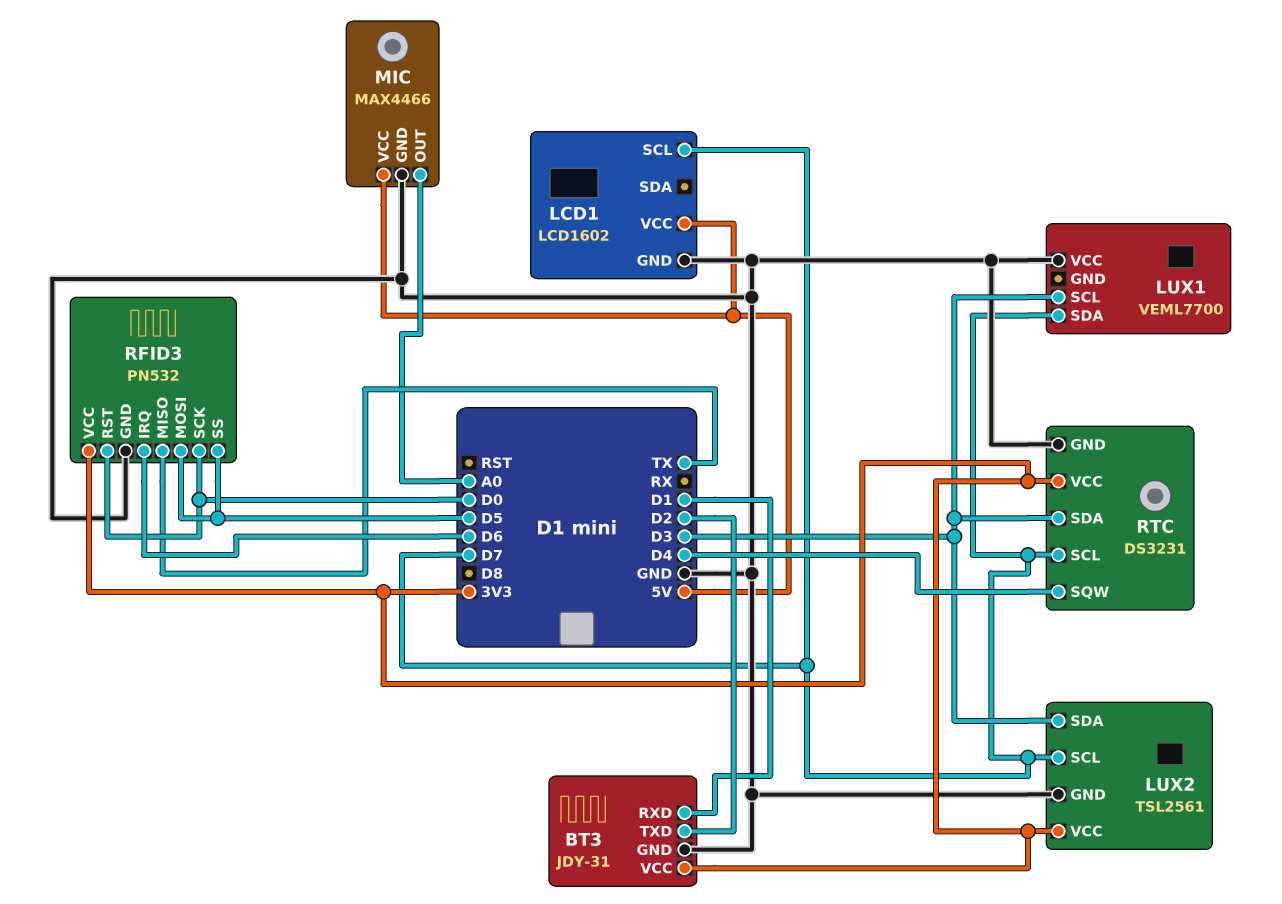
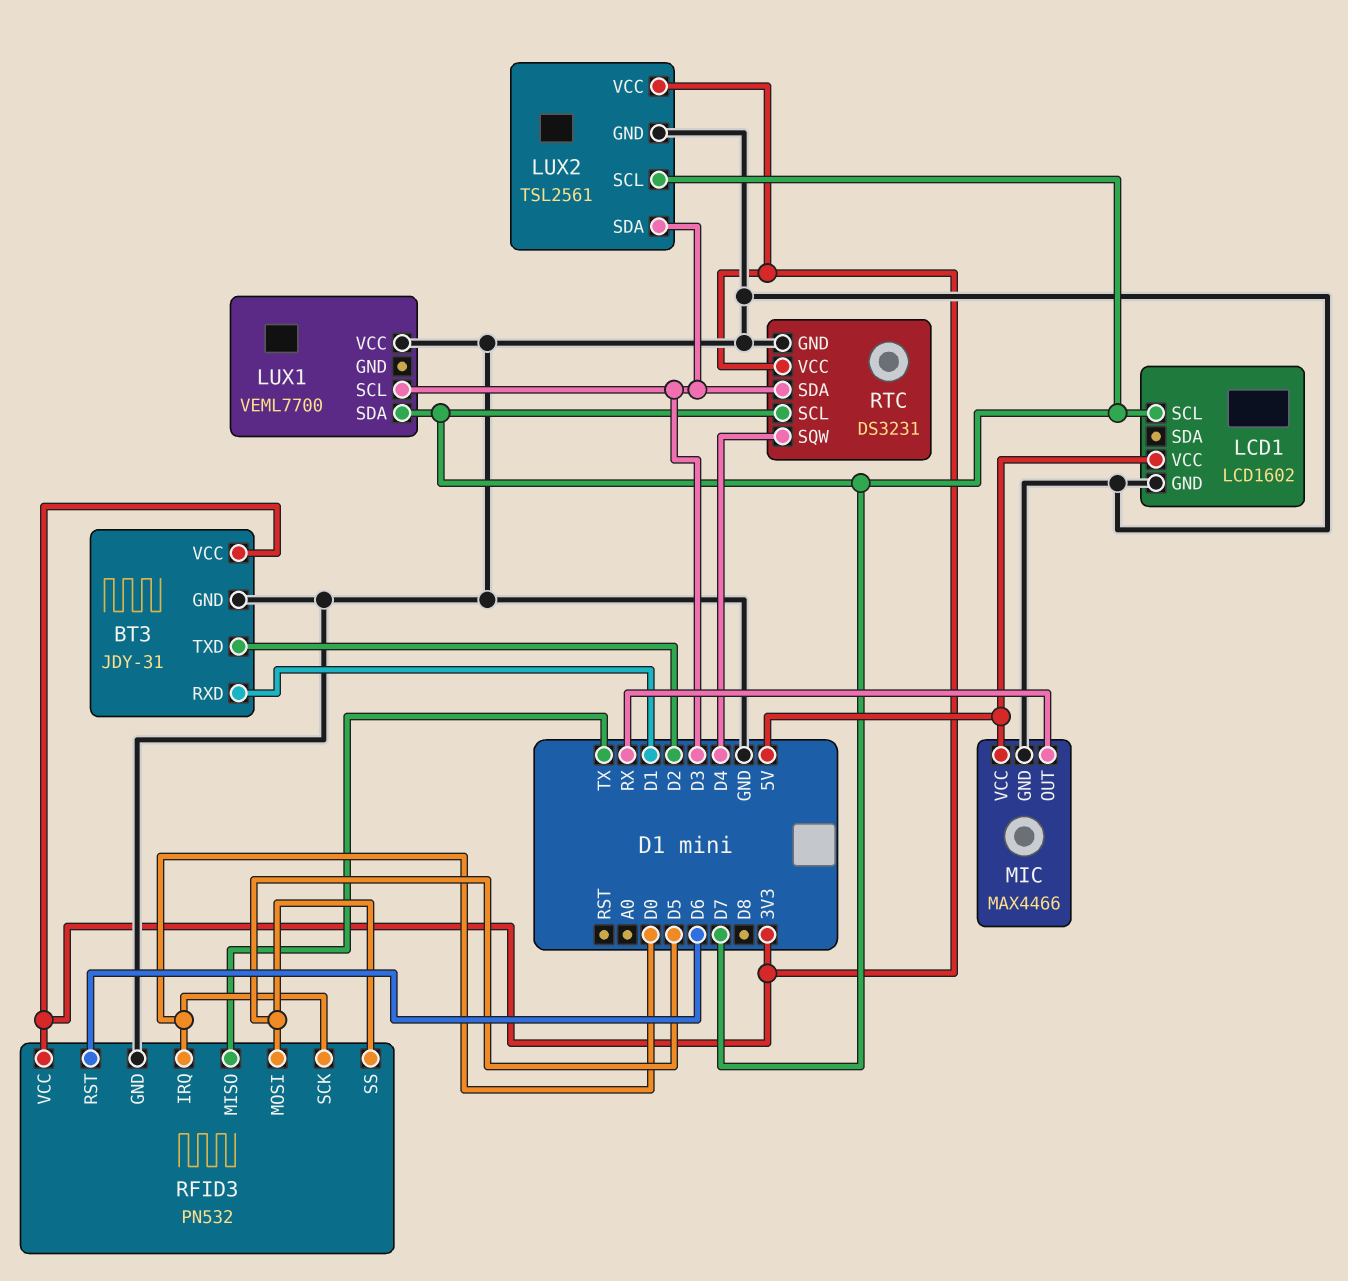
MIC pin OUT: A0 -> RX
RFID3 pin IRQ: D6 -> D0
RFID3 pin RST: D0 -> D6

